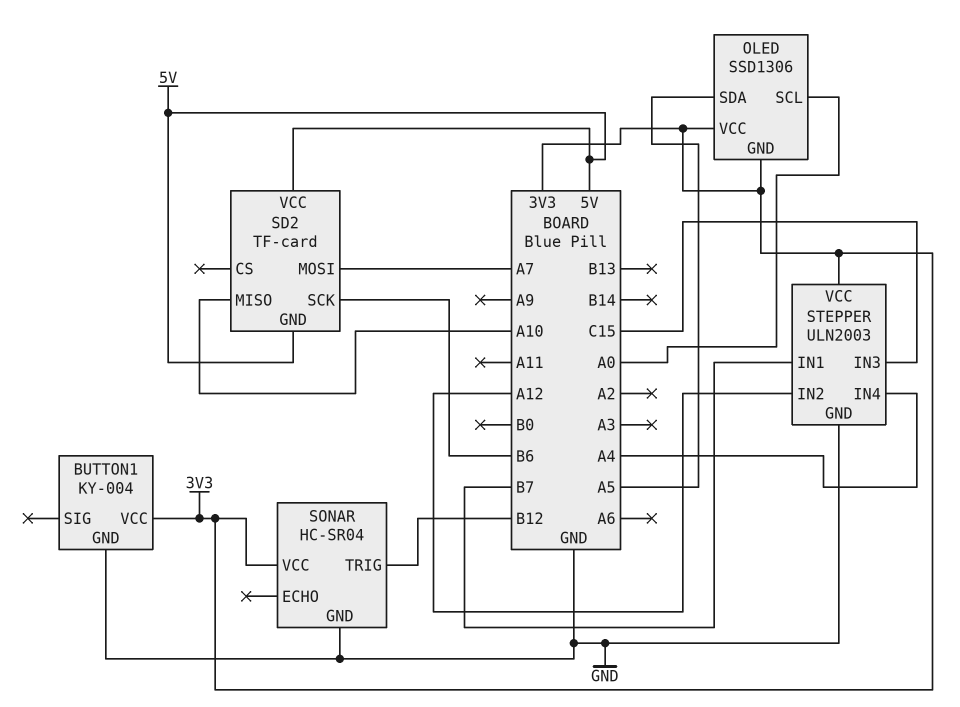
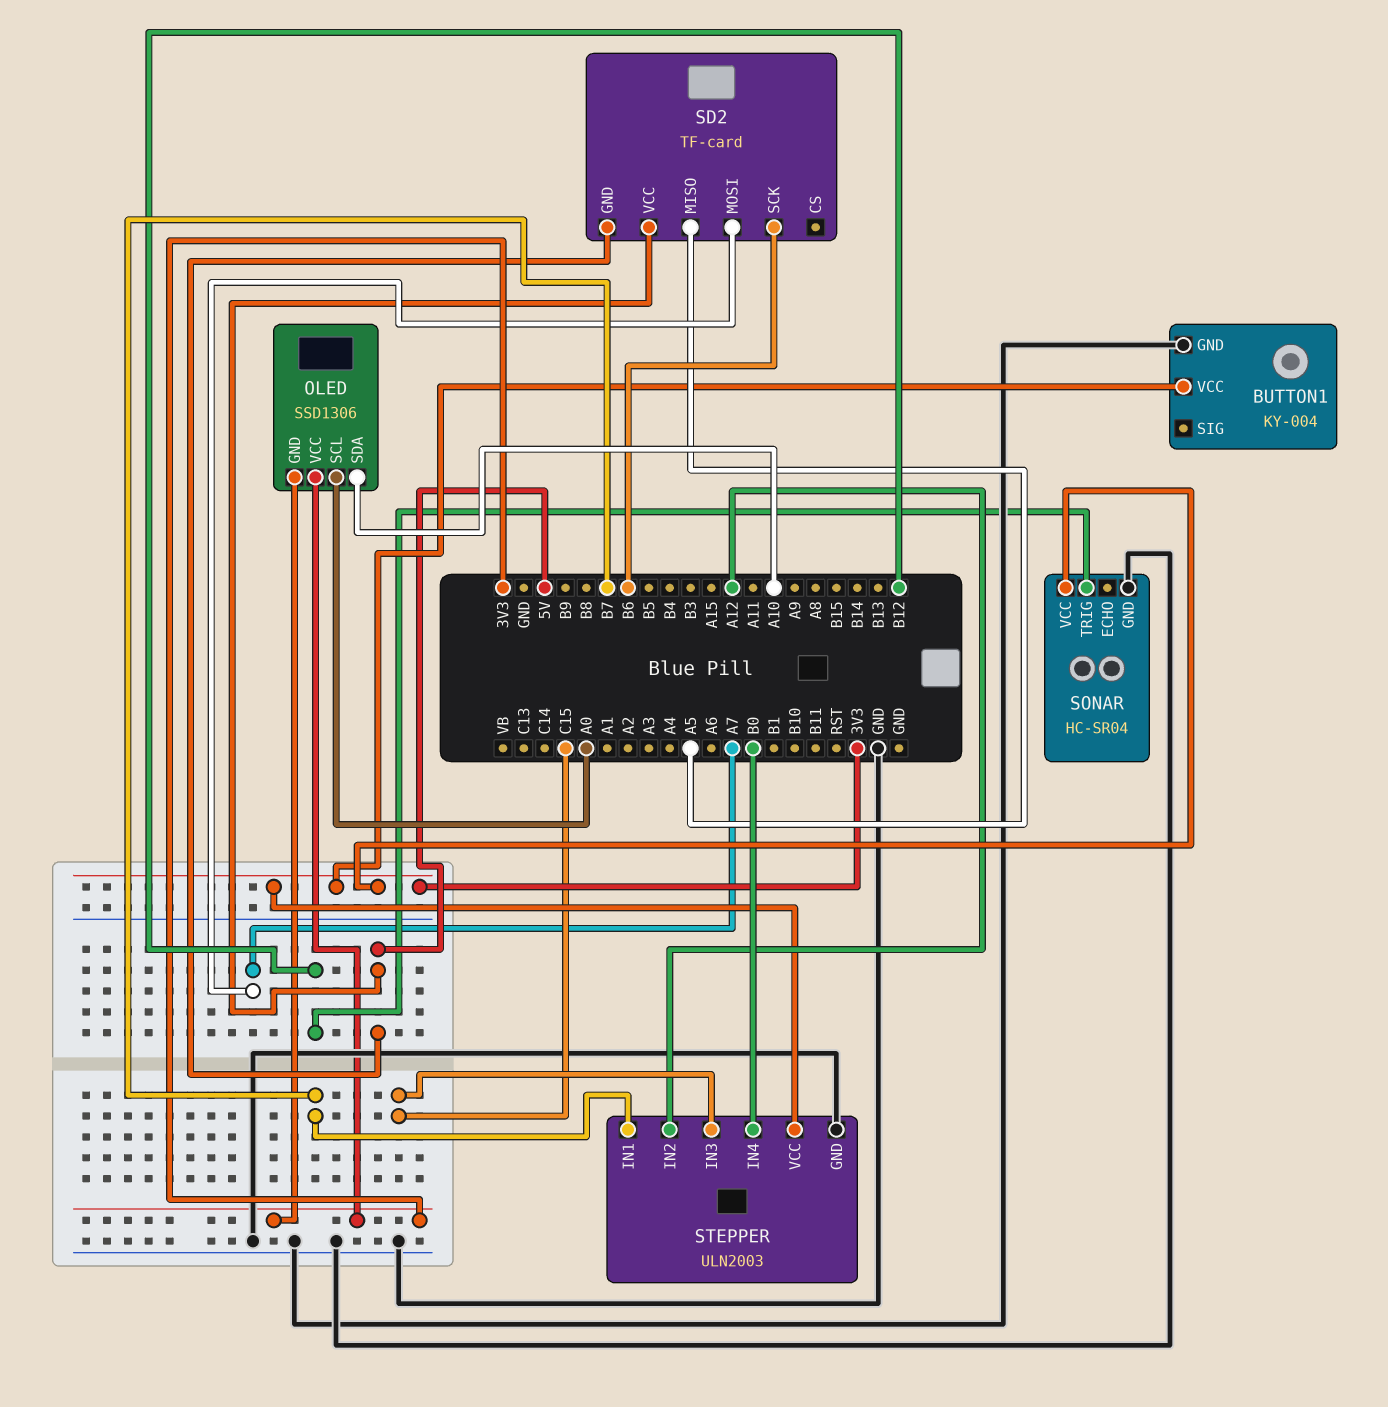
OLED pin SDA: A5 -> A10
SD2 pin MISO: A10 -> A5
STEPPER pin IN4: A4 -> B0

